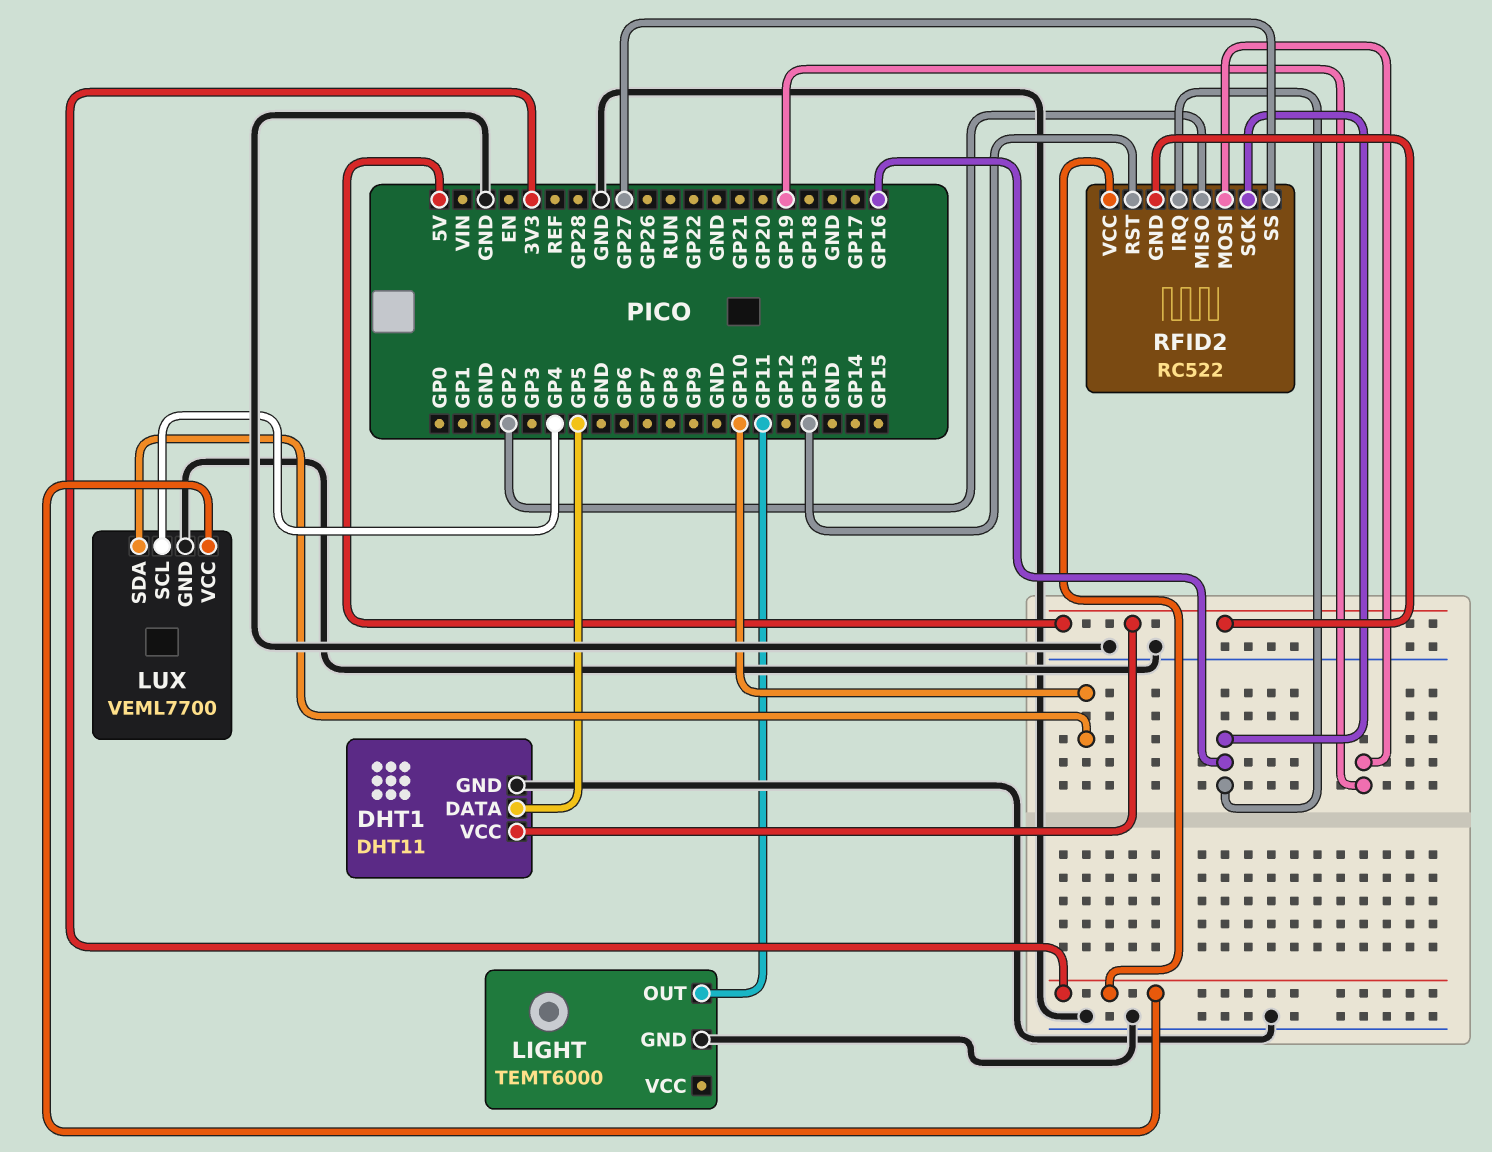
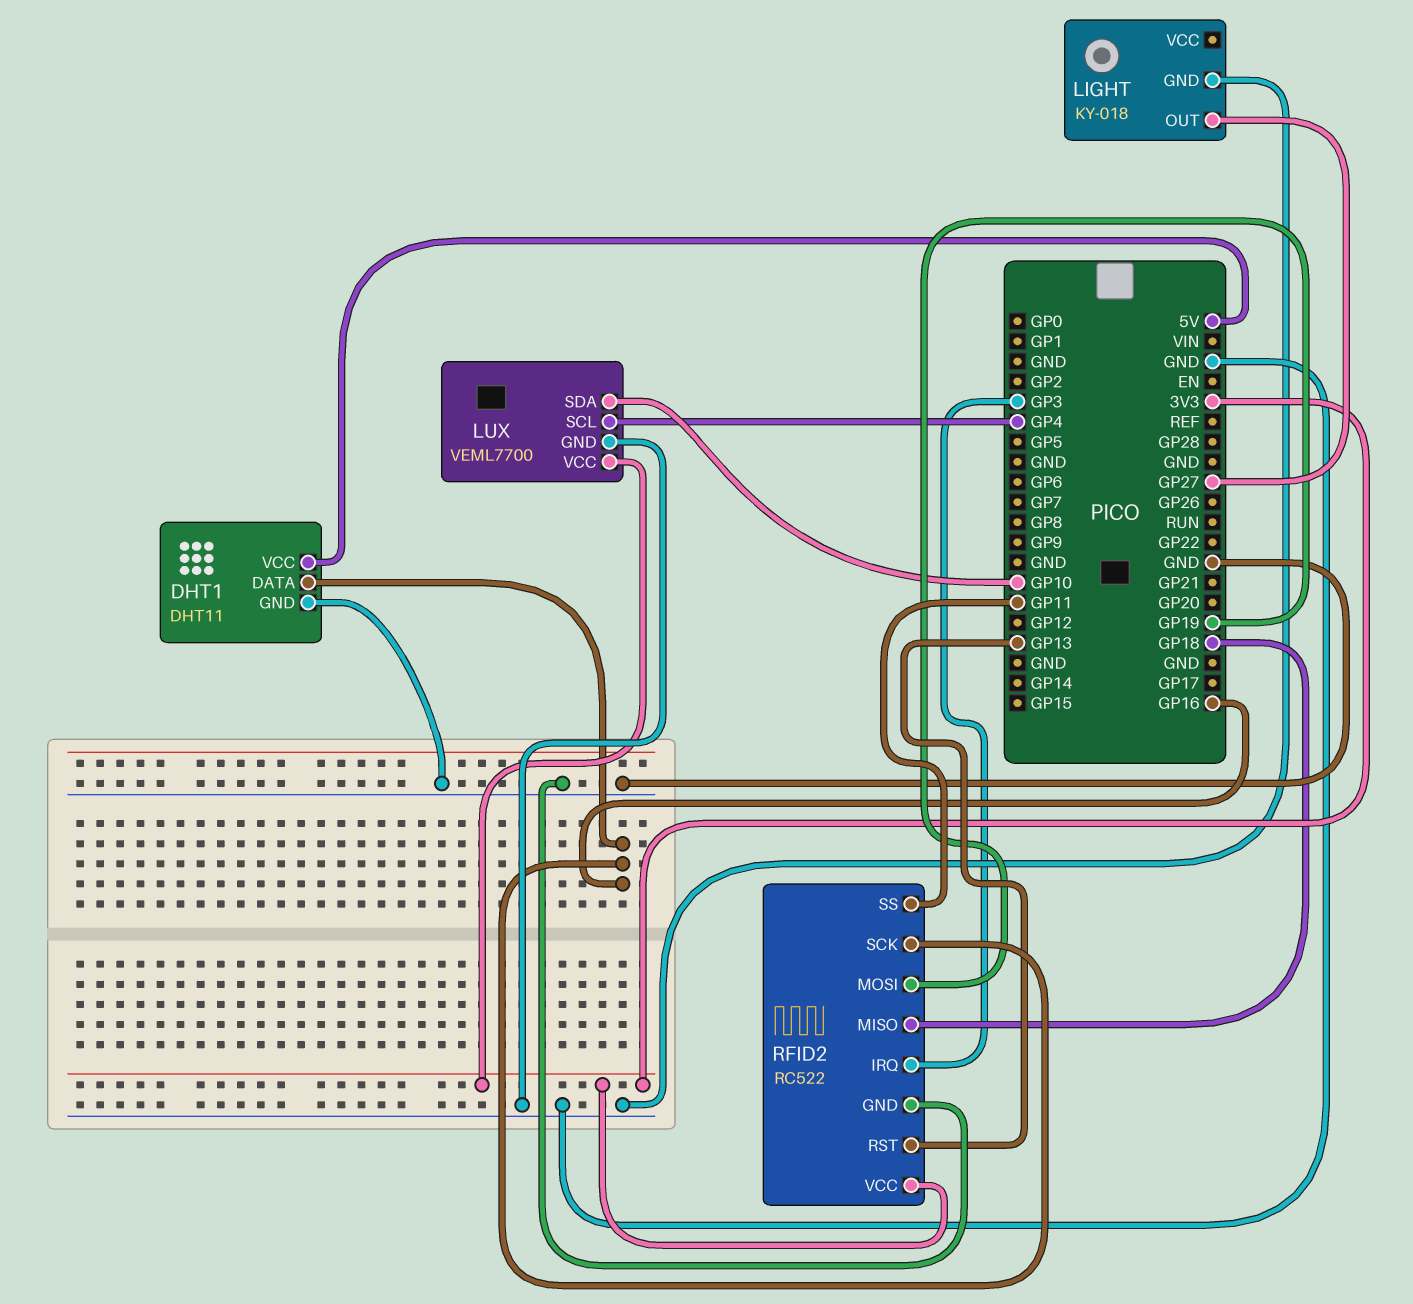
DHT1 pin DATA: GP5 -> GP16
LIGHT: TEMT6000 -> KY-018
LIGHT pin OUT: GP11 -> GP27
RFID2 pin GND: 5V -> GND
RFID2 pin IRQ: GP16 -> GP3
RFID2 pin MISO: GP2 -> GP18
RFID2 pin SS: GP27 -> GP11

